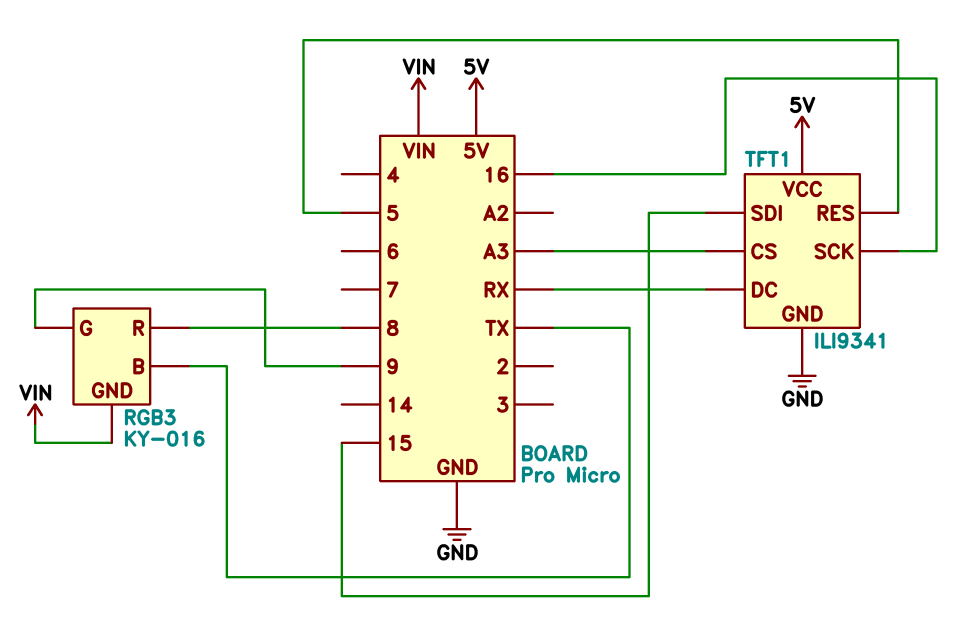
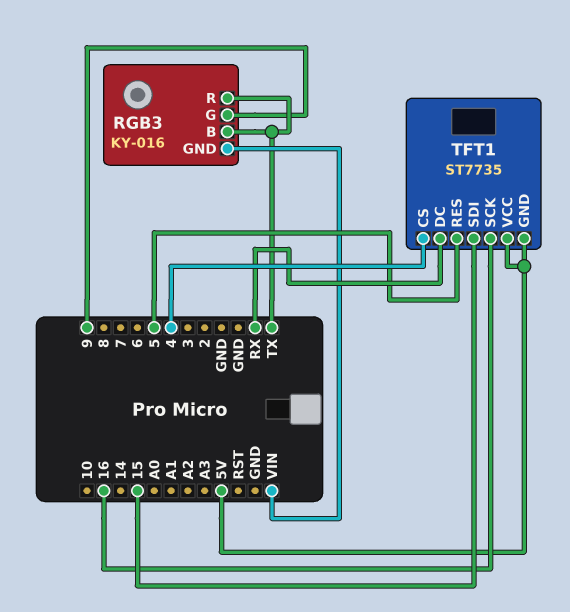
RGB3 pin R: 8 -> TX
TFT1: ILI9341 -> ST7735
TFT1 pin CS: A3 -> 4
TFT1 pin GND: GND -> 5V

